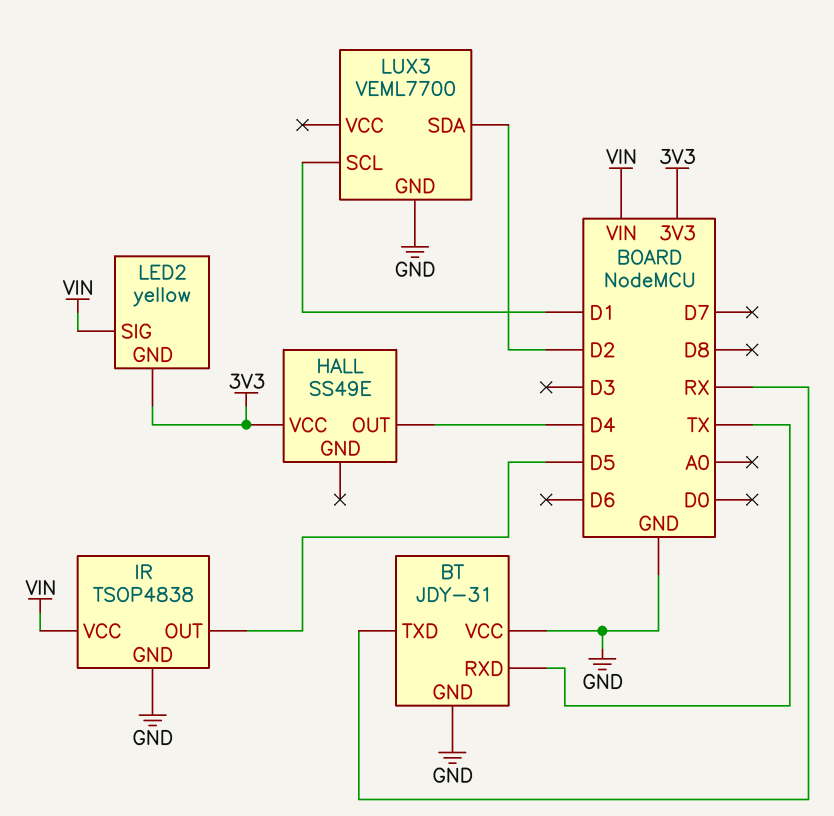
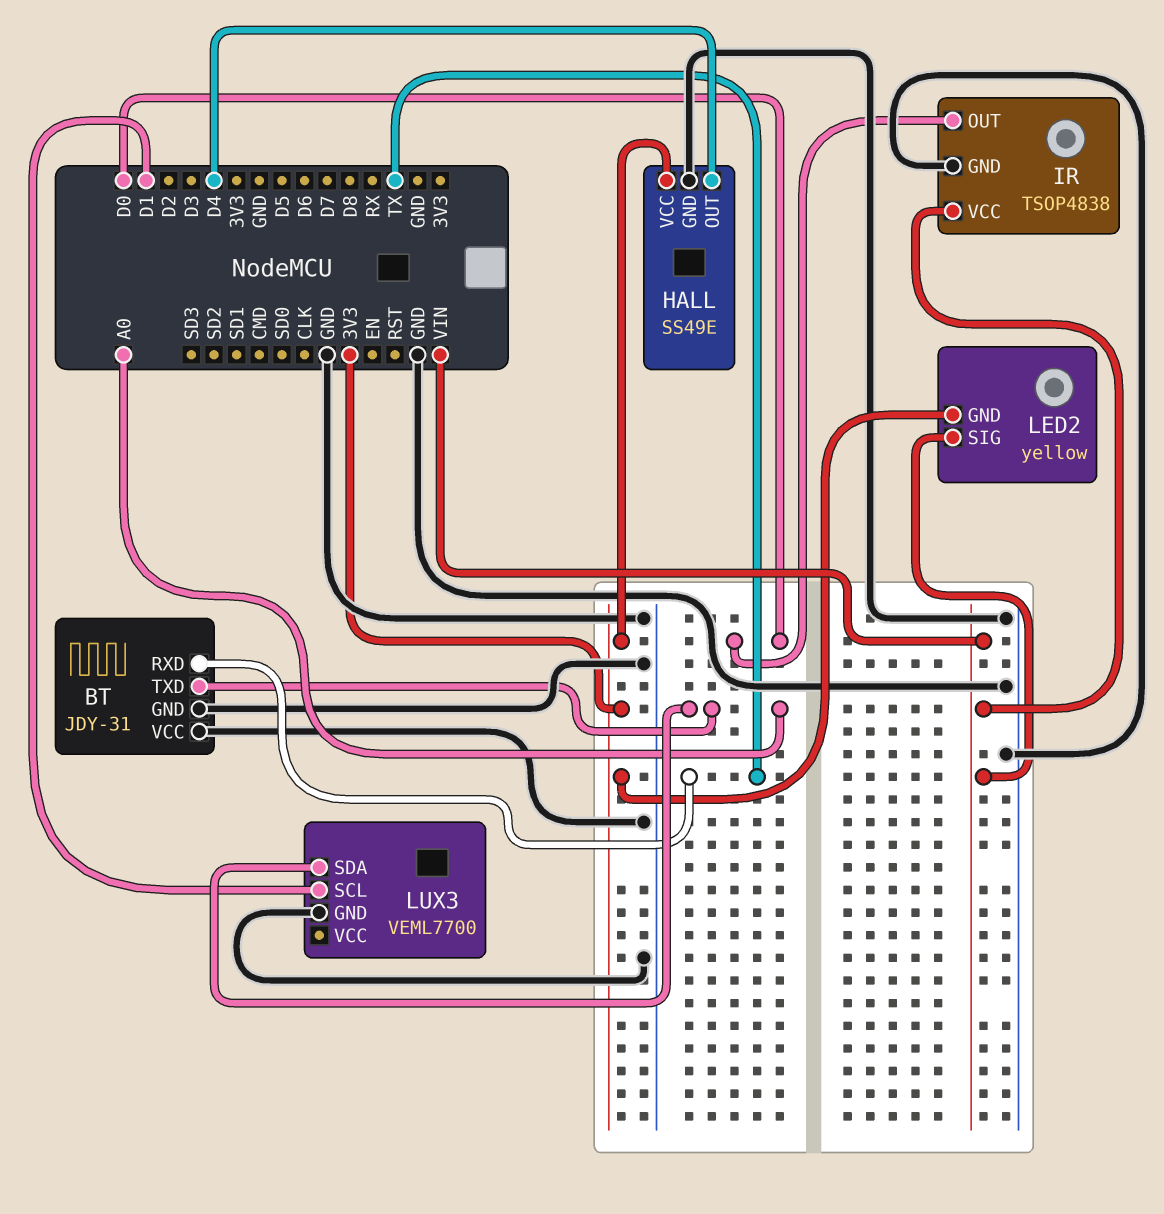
BT pin TXD: RX -> A0
HALL pin GND: none -> GND
IR pin OUT: D5 -> D0
LUX3 pin SDA: D2 -> A0

